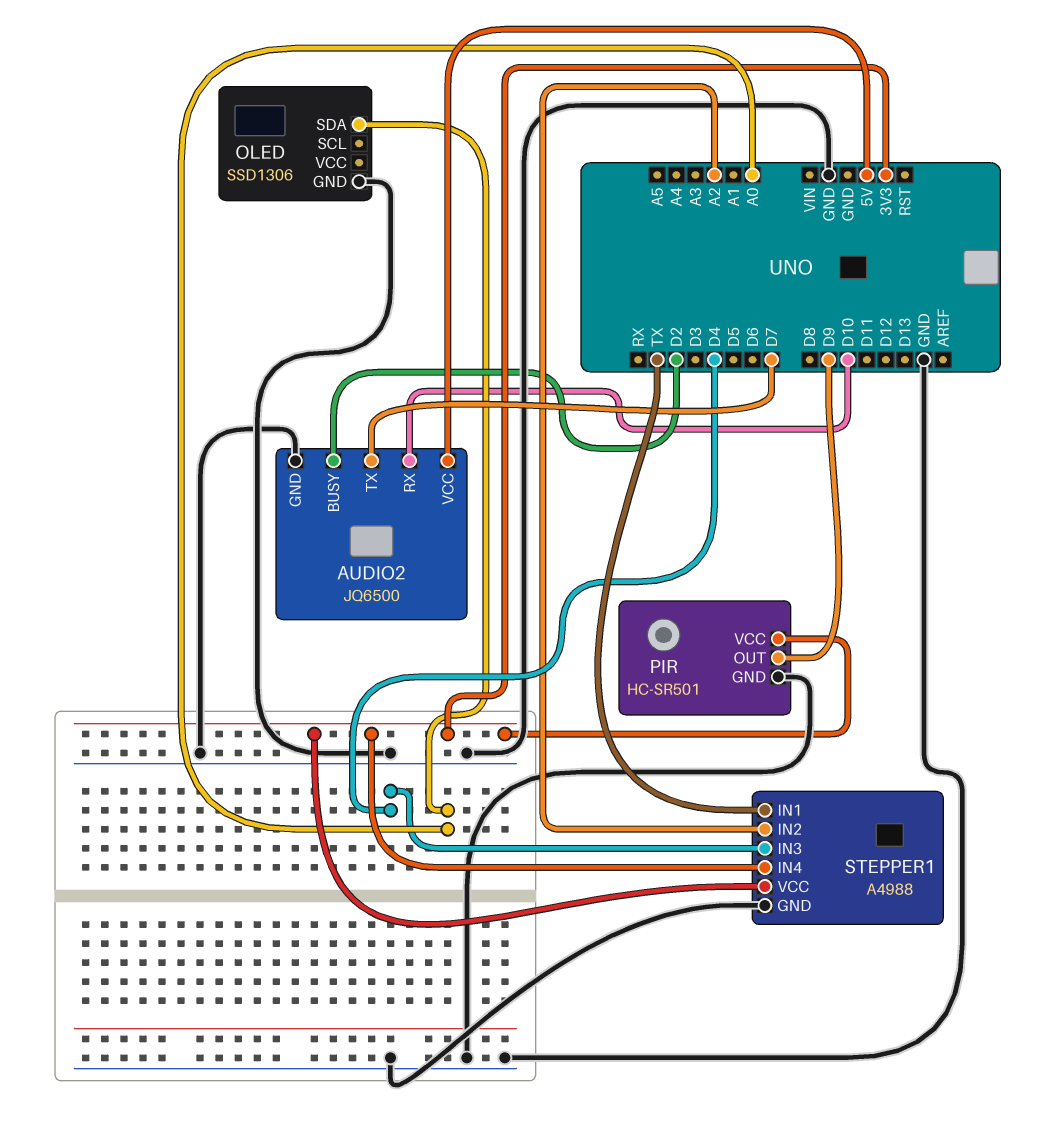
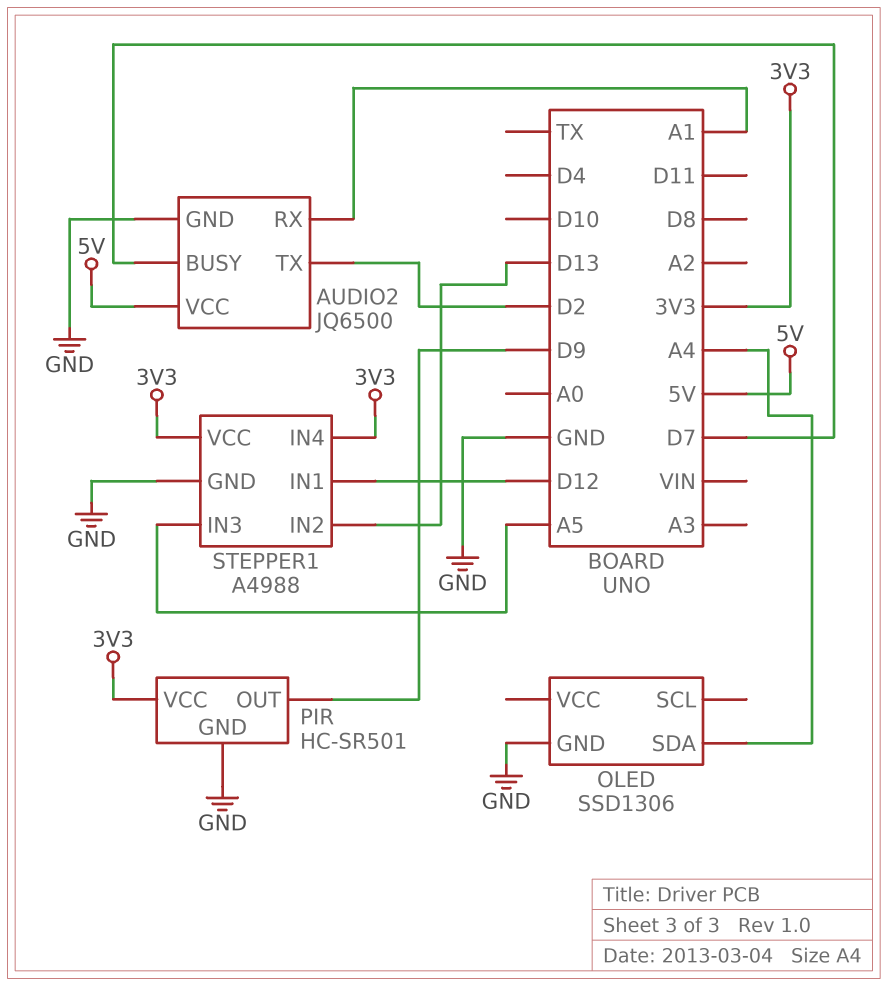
AUDIO2 pin BUSY: D2 -> D7
AUDIO2 pin RX: D10 -> A1
AUDIO2 pin TX: D7 -> D2
OLED pin SDA: A0 -> A4
STEPPER1 pin IN1: TX -> D12
STEPPER1 pin IN2: A2 -> D13
STEPPER1 pin IN3: D4 -> A5

